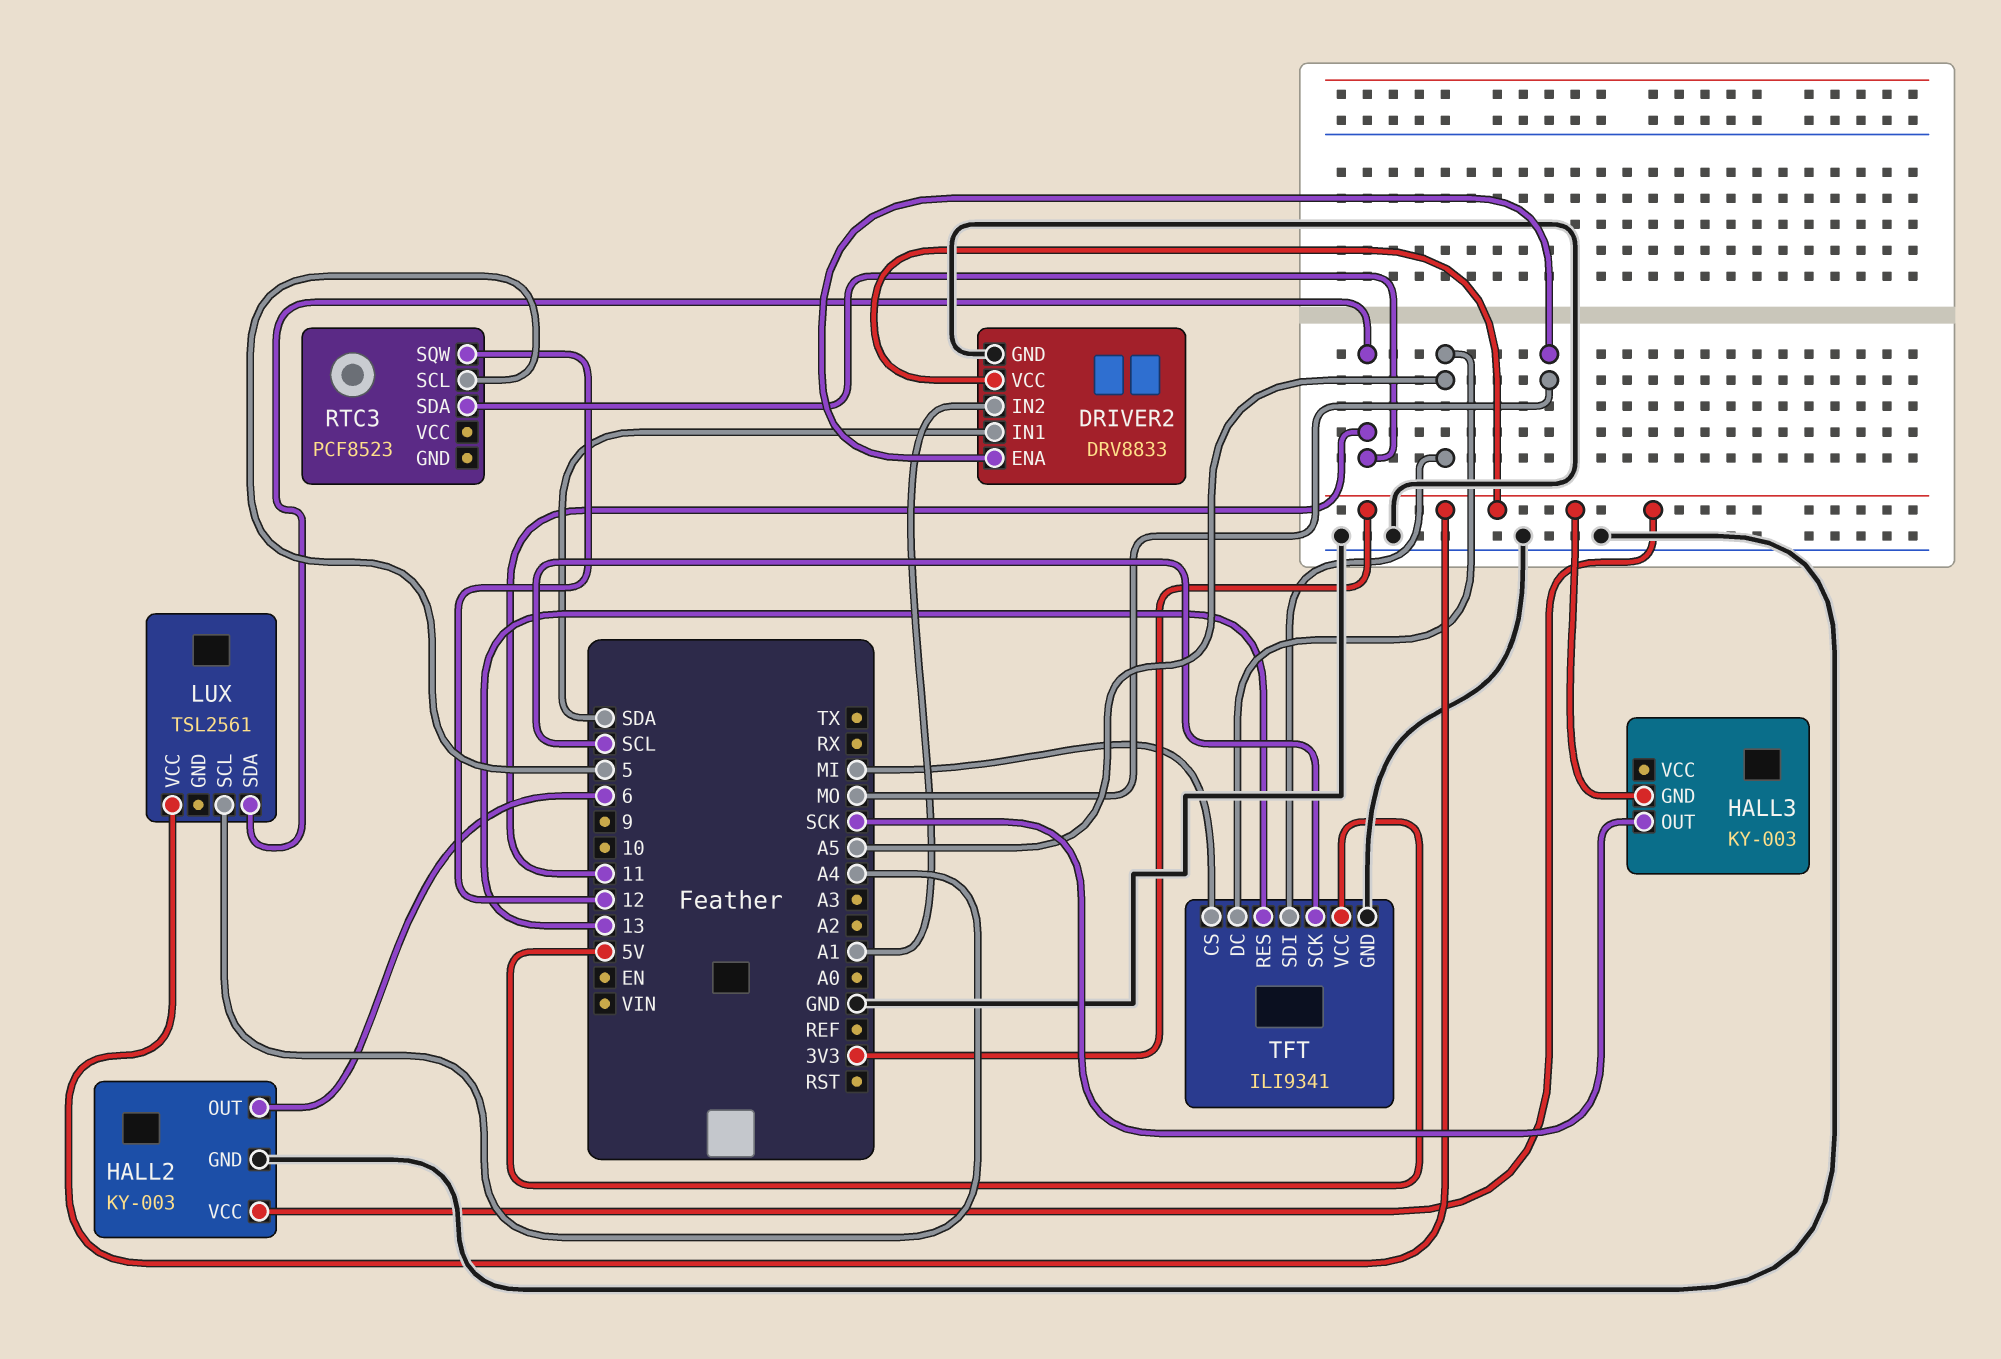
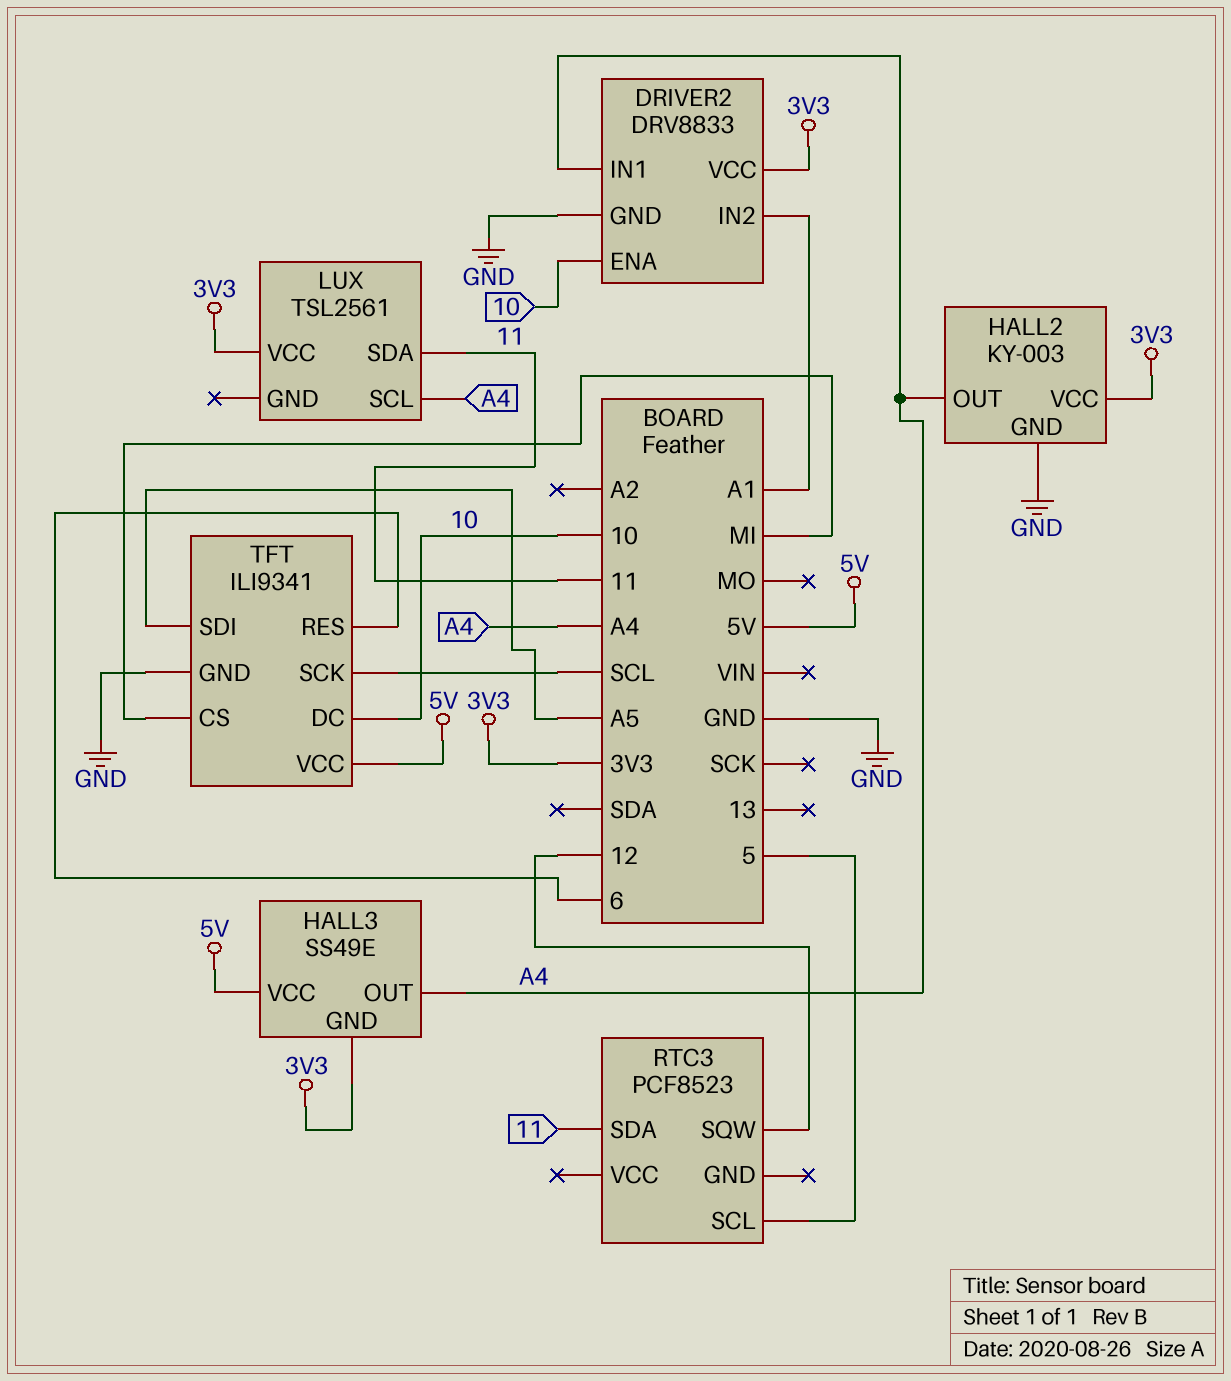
DRIVER2 pin ENA: MO -> 10
DRIVER2 pin IN1: SDA -> A4
HALL2 pin OUT: 6 -> A4
HALL3: KY-003 -> SS49E
HALL3 pin OUT: SCK -> A4
HALL3 pin VCC: none -> 5V
TFT pin DC: A5 -> 10
TFT pin RES: 13 -> 6

